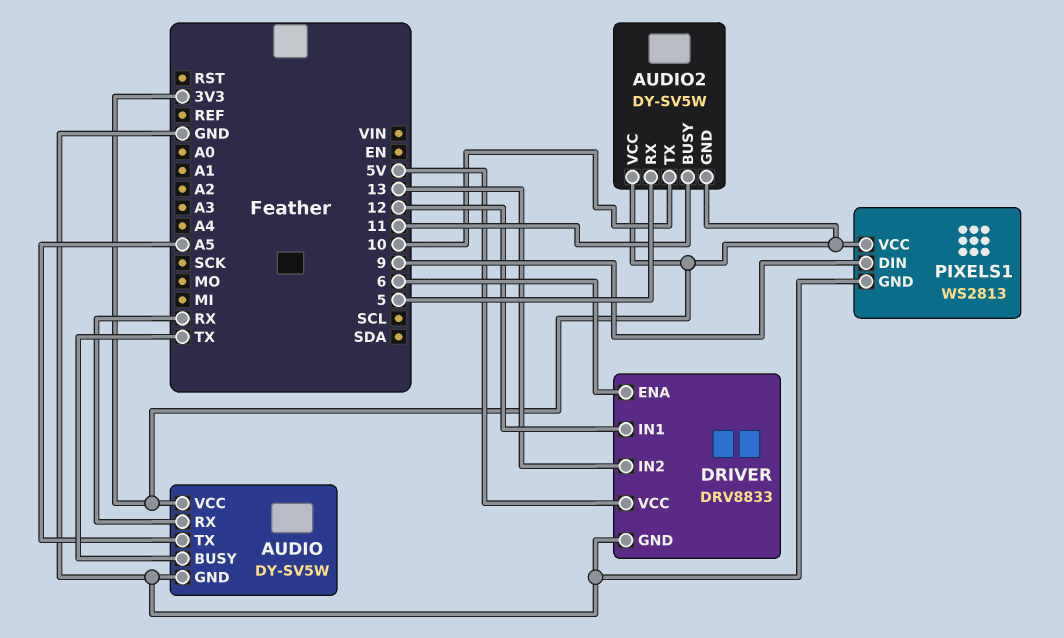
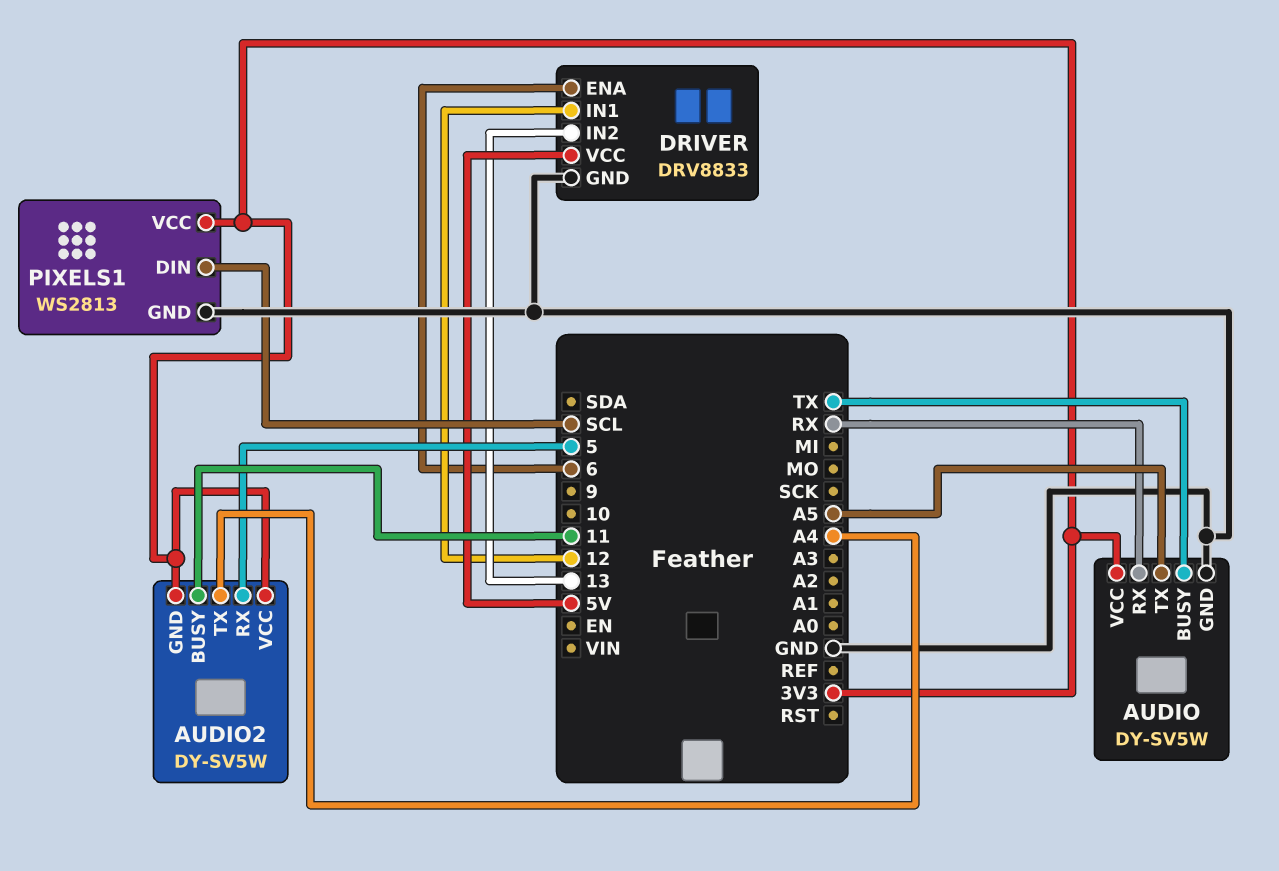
AUDIO2 pin TX: 10 -> A4
PIXELS1 pin DIN: 9 -> SCL

